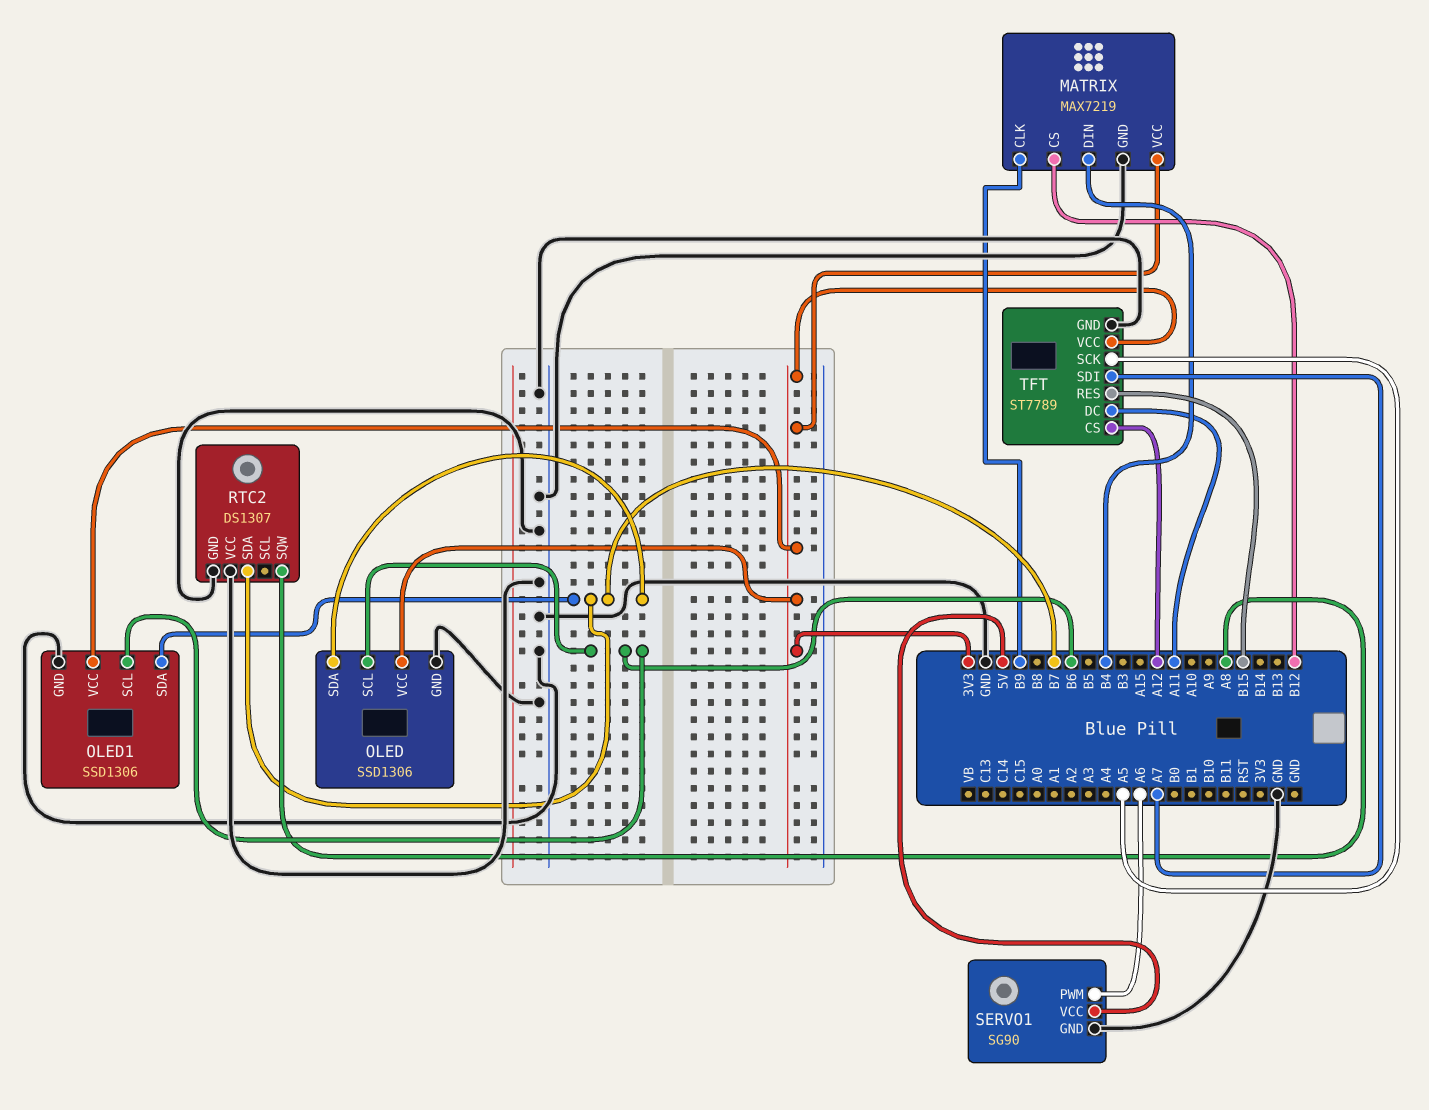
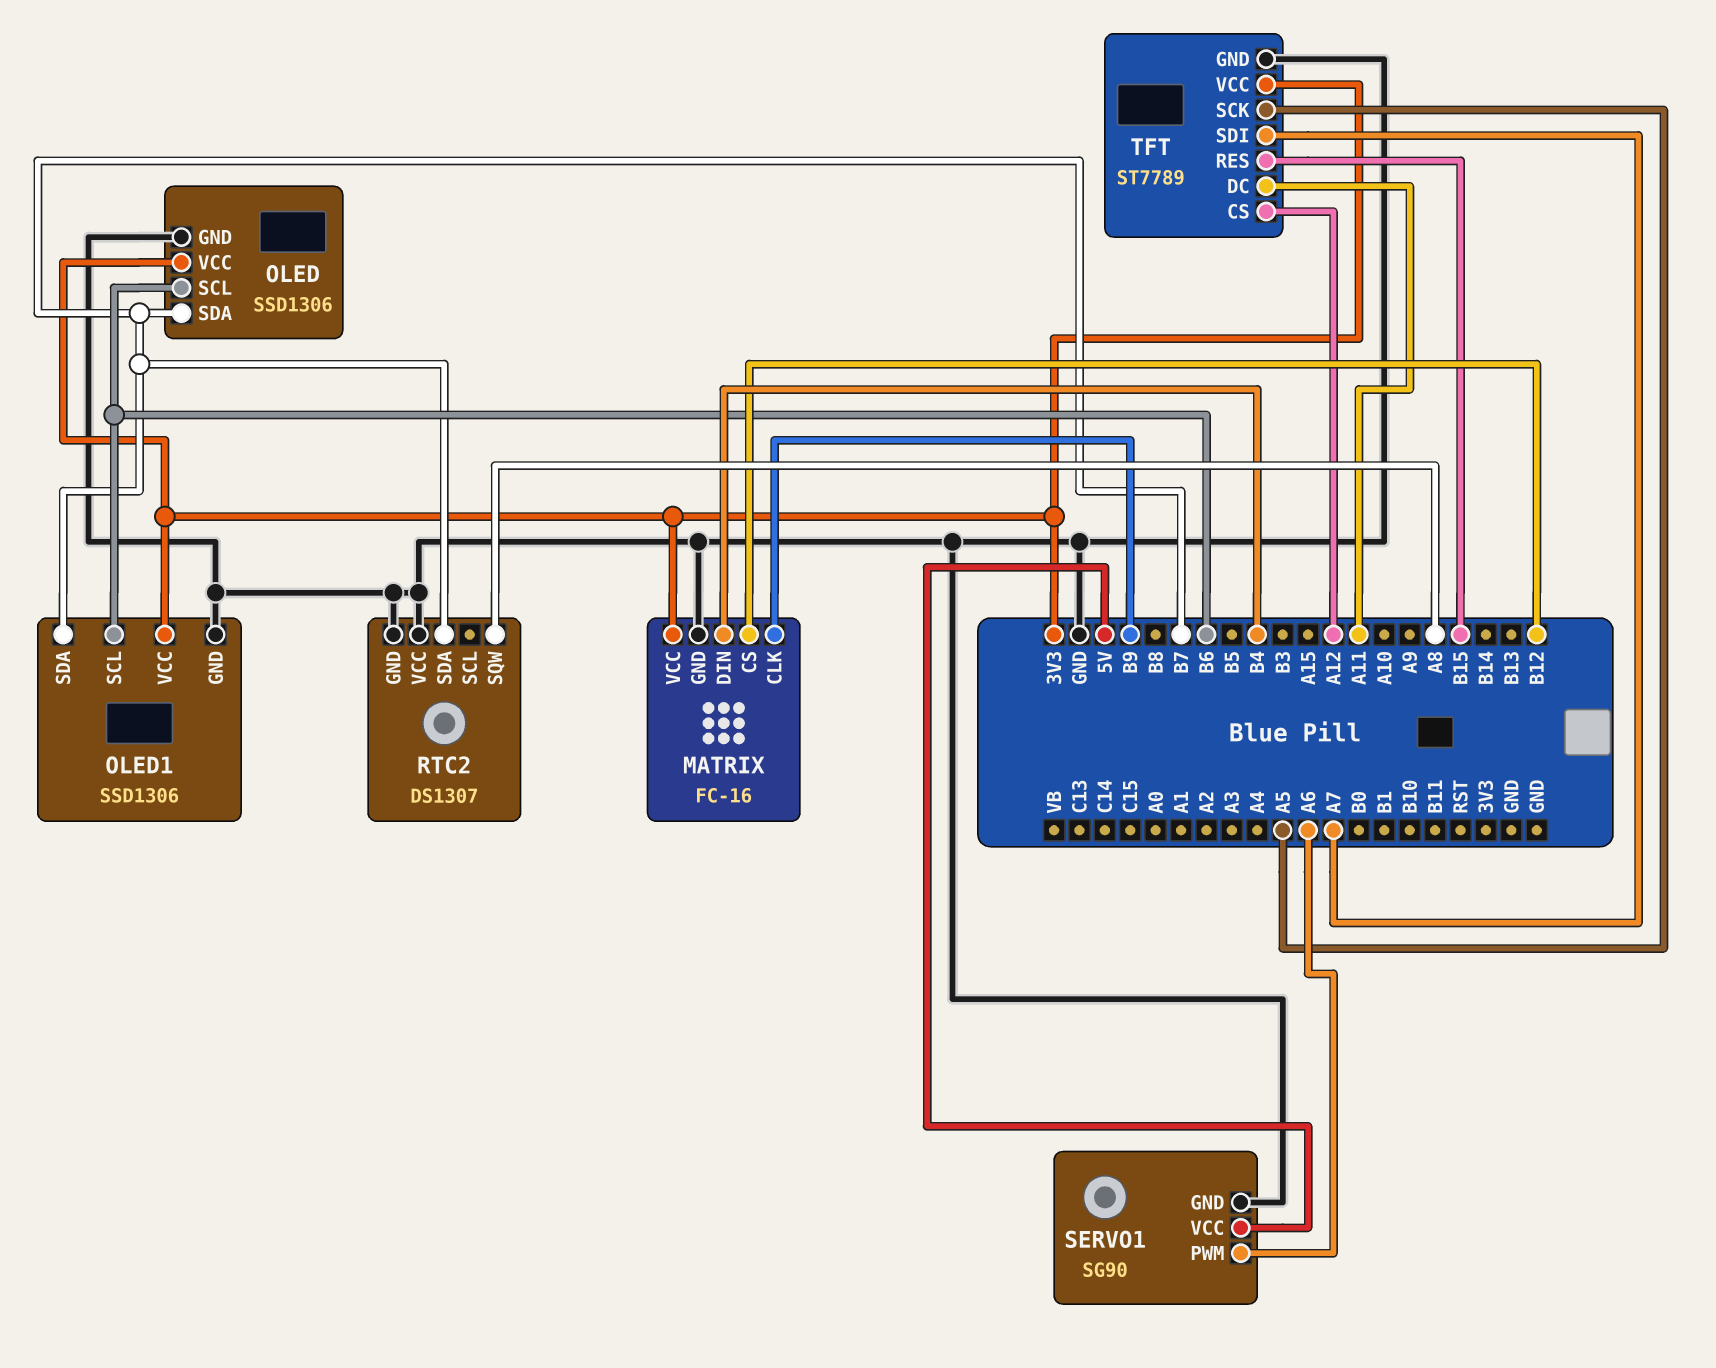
MATRIX: MAX7219 -> FC-16

